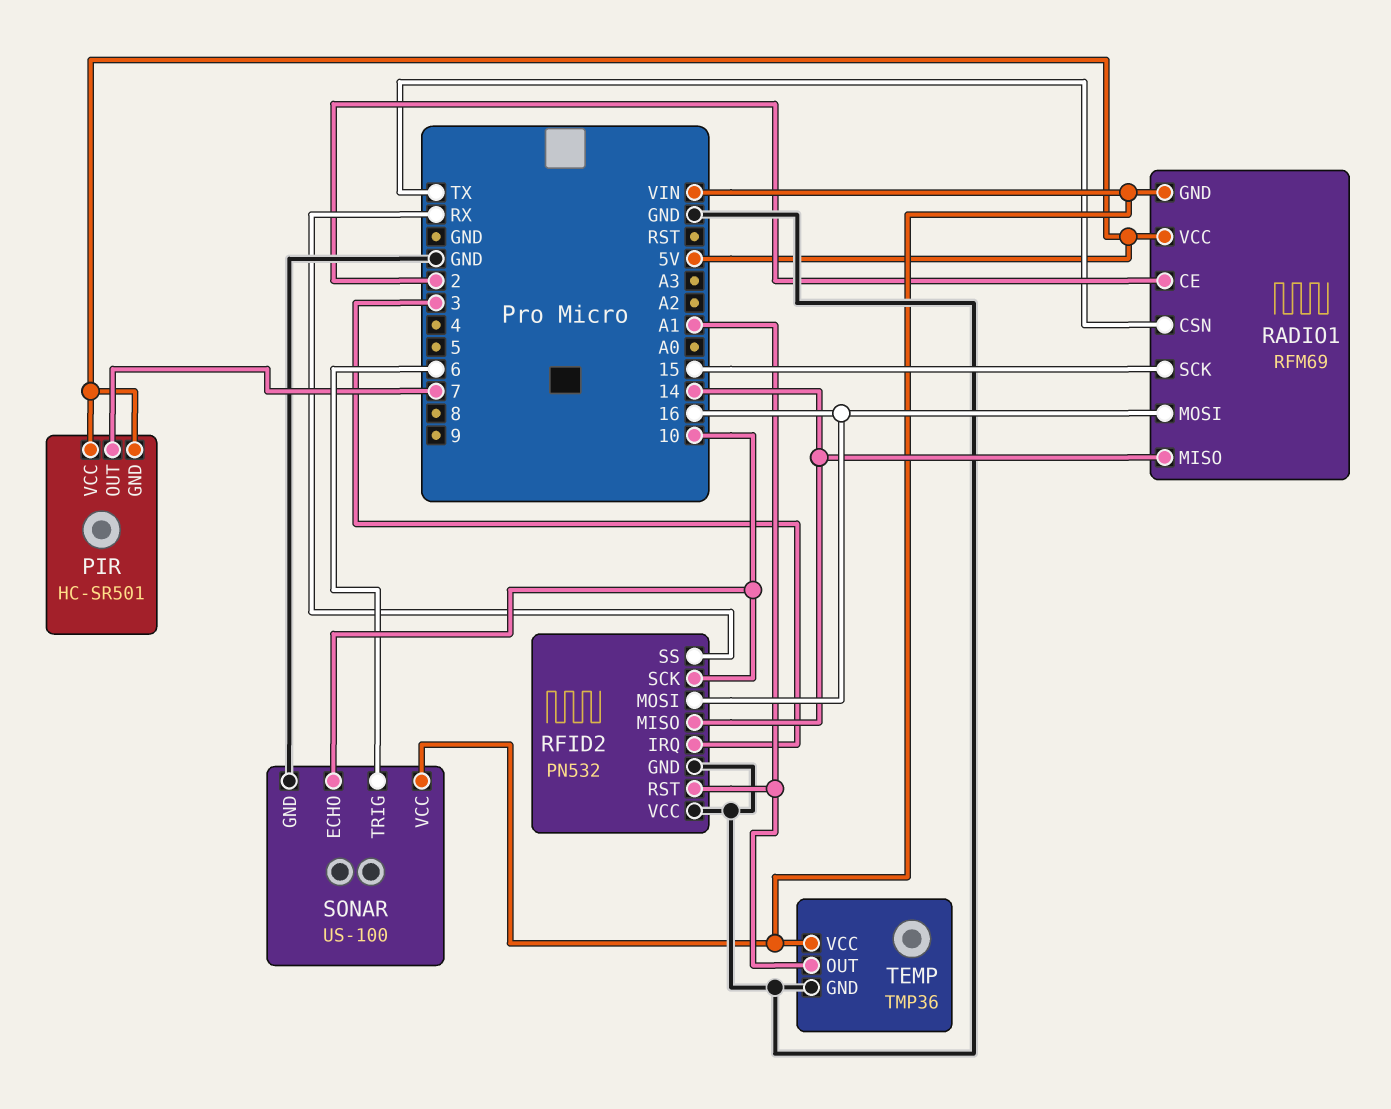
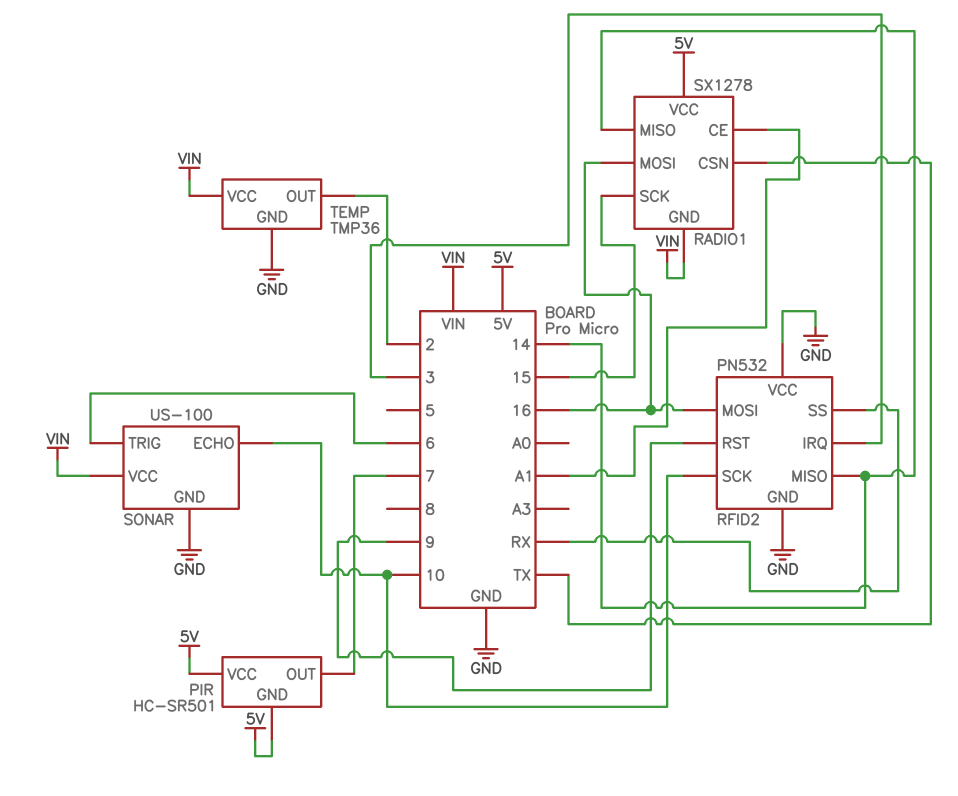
RADIO1: RFM69 -> SX1278
RADIO1 pin CE: 2 -> A1
RFID2 pin RST: A1 -> 9
TEMP pin OUT: A1 -> 2

